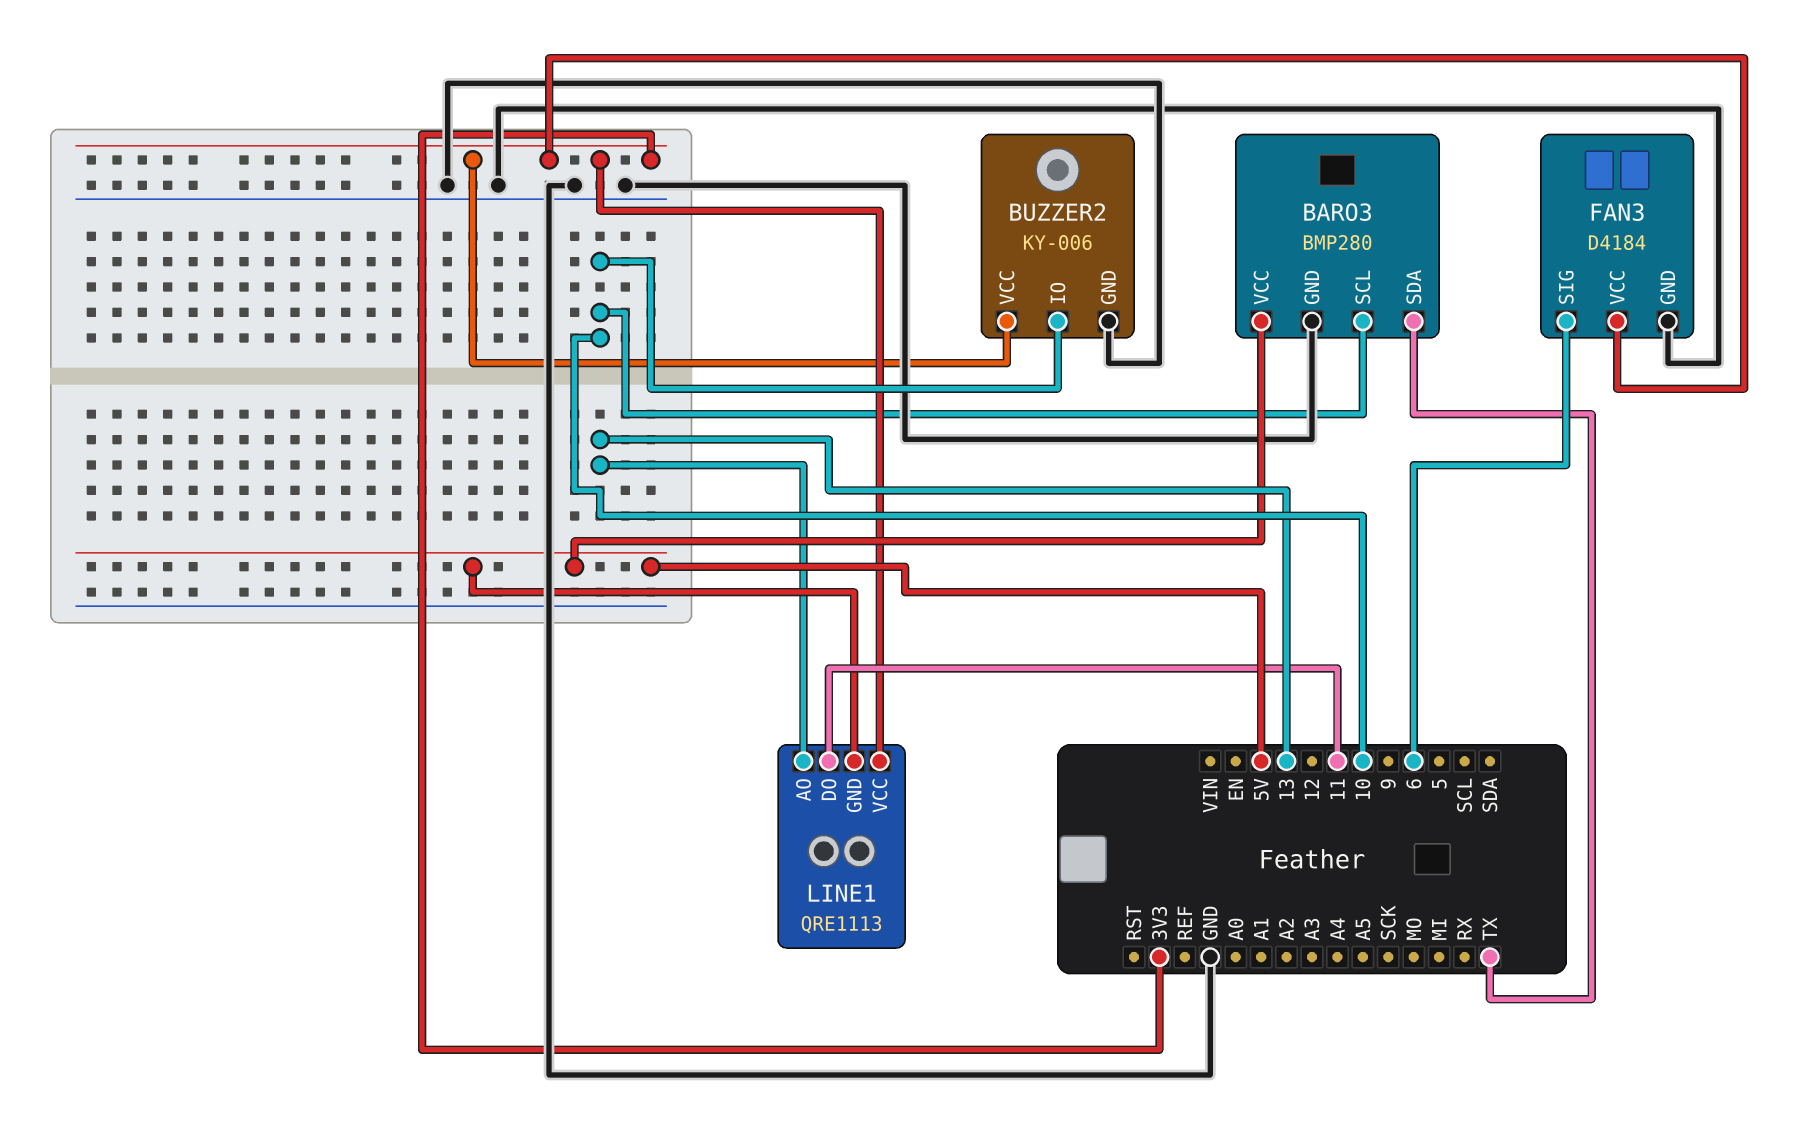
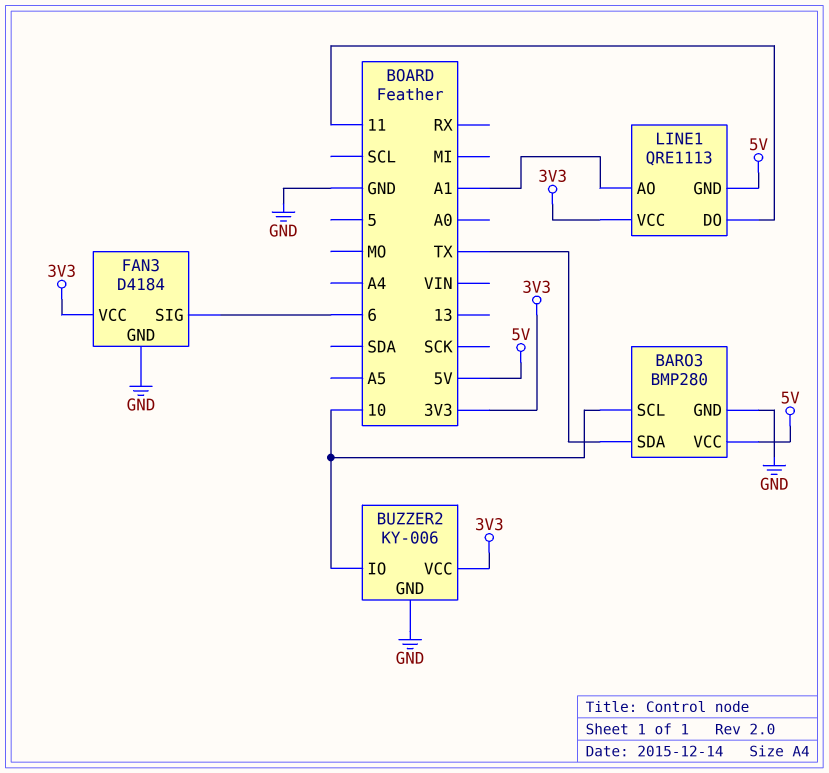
LINE1 pin AO: 13 -> A1

